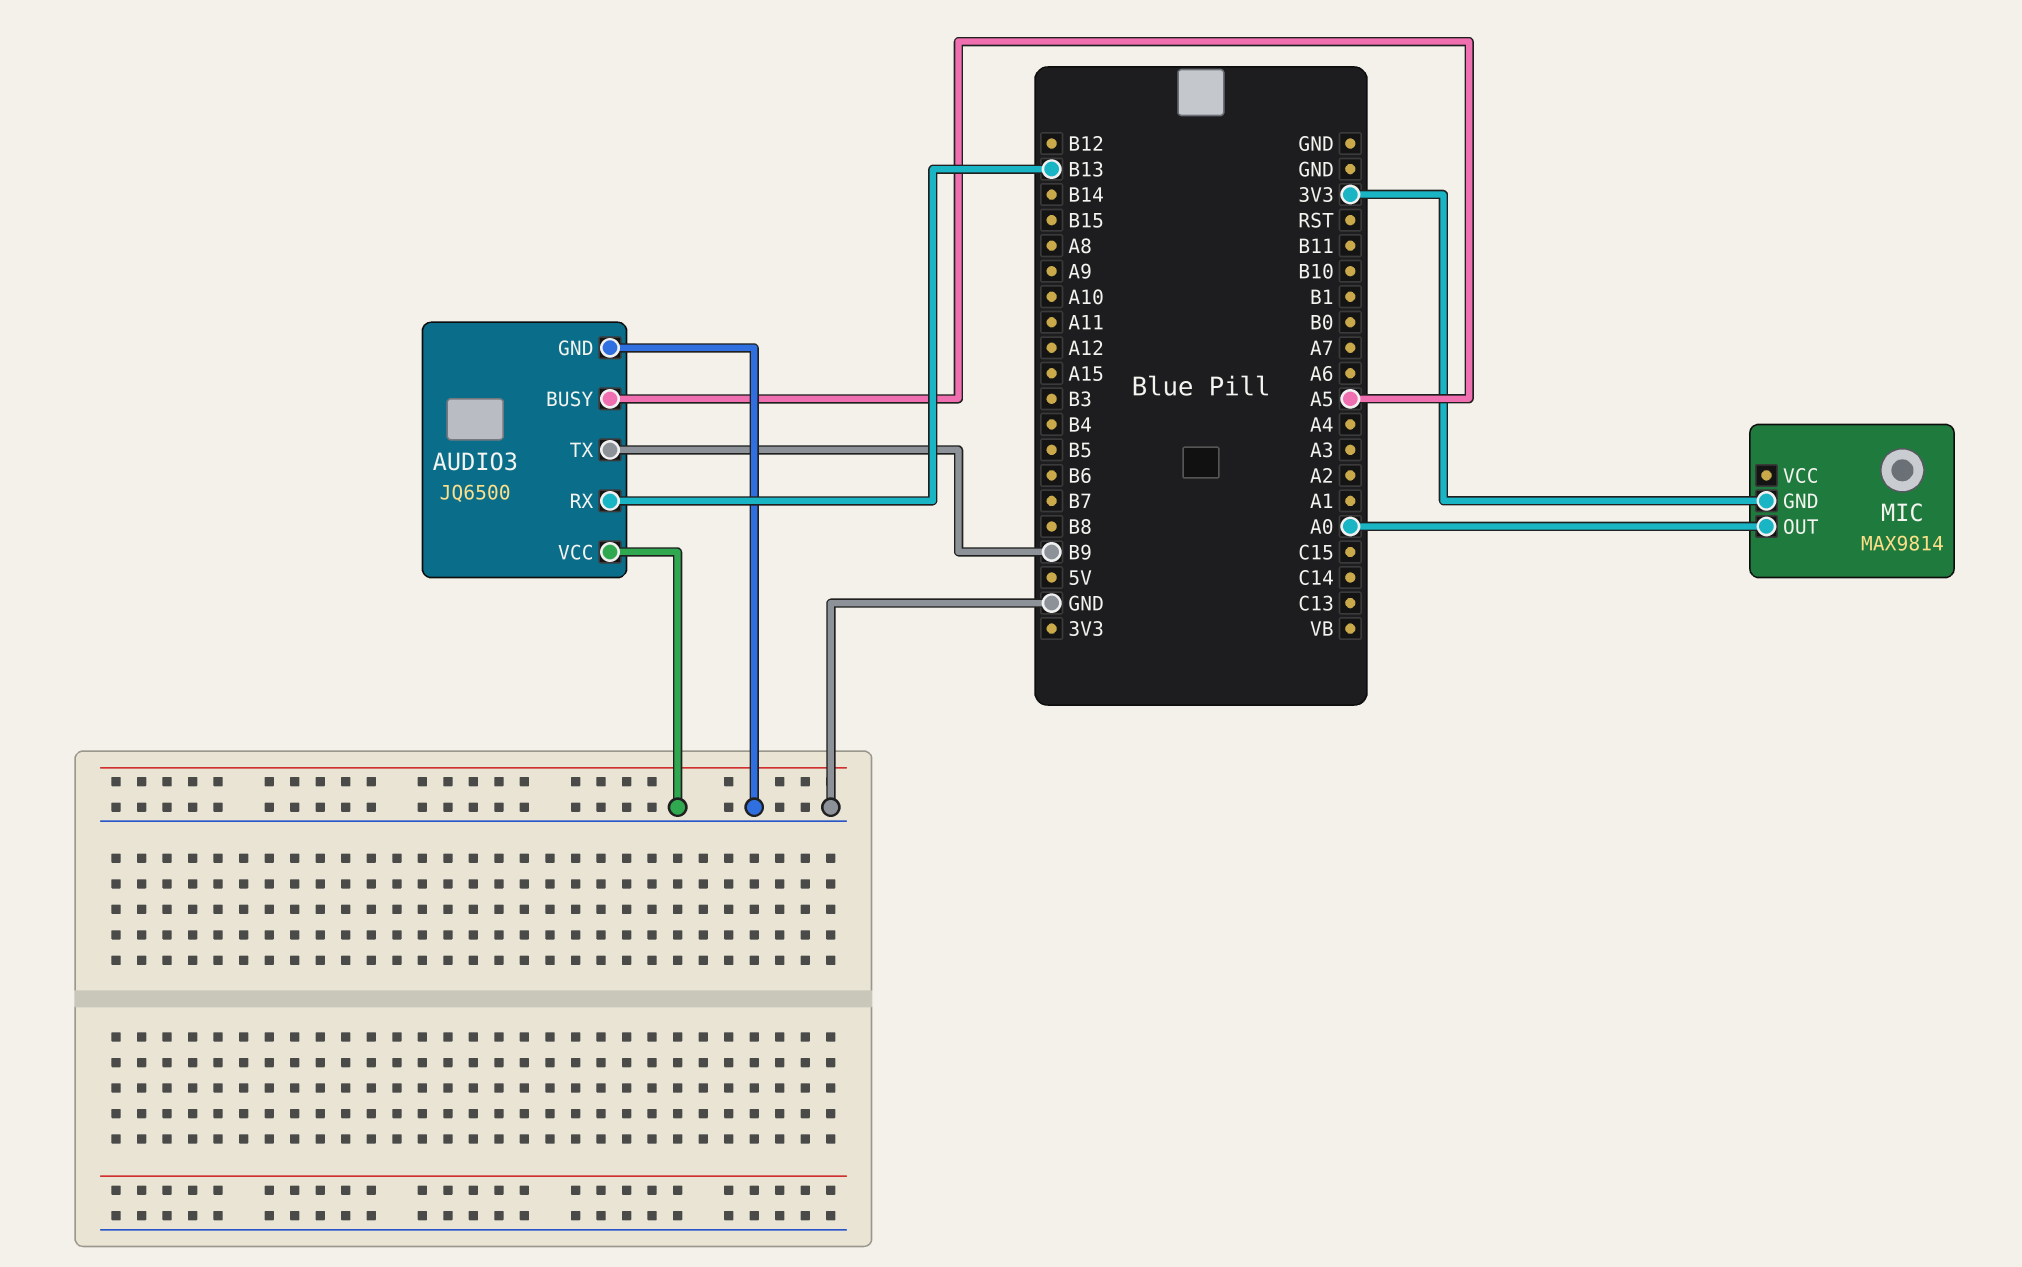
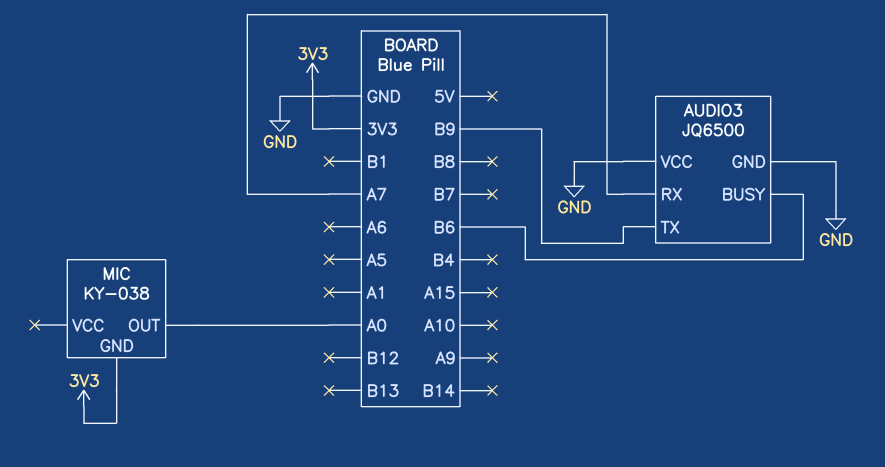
AUDIO3 pin BUSY: A5 -> B6
AUDIO3 pin RX: B13 -> A7
MIC: MAX9814 -> KY-038

